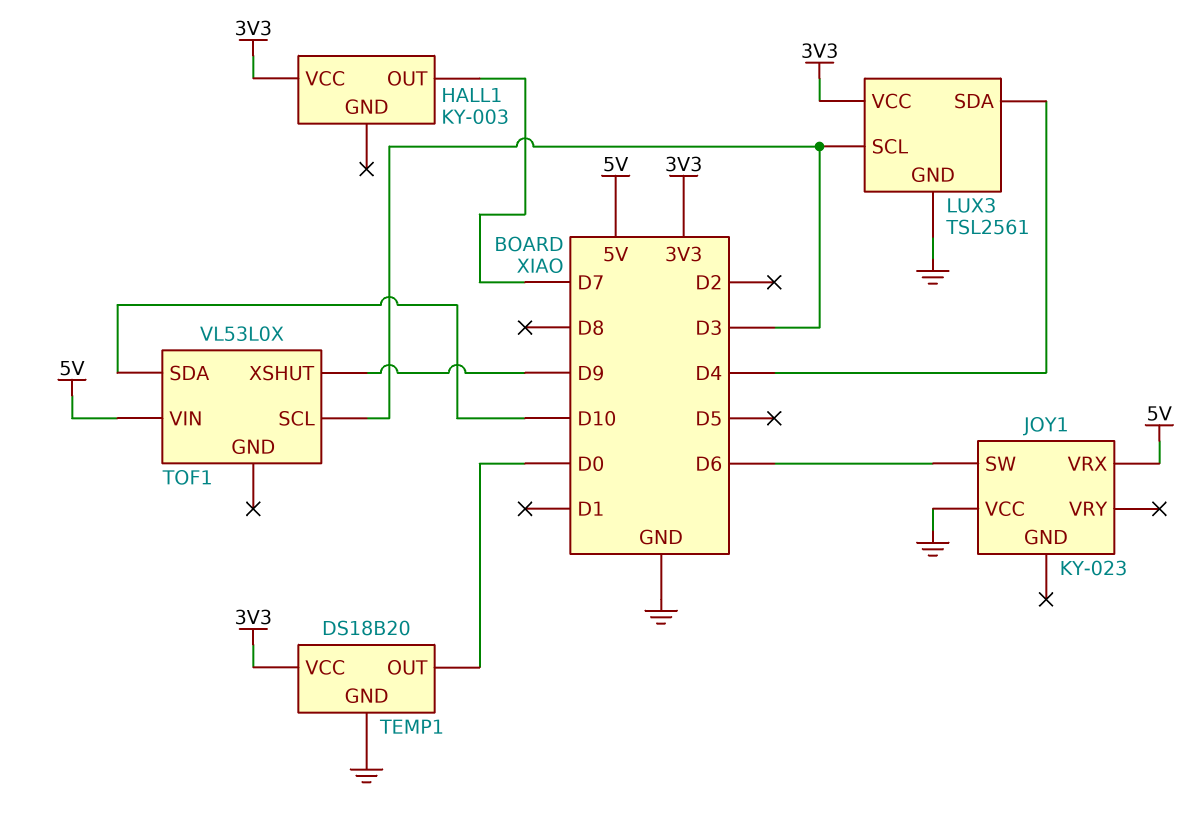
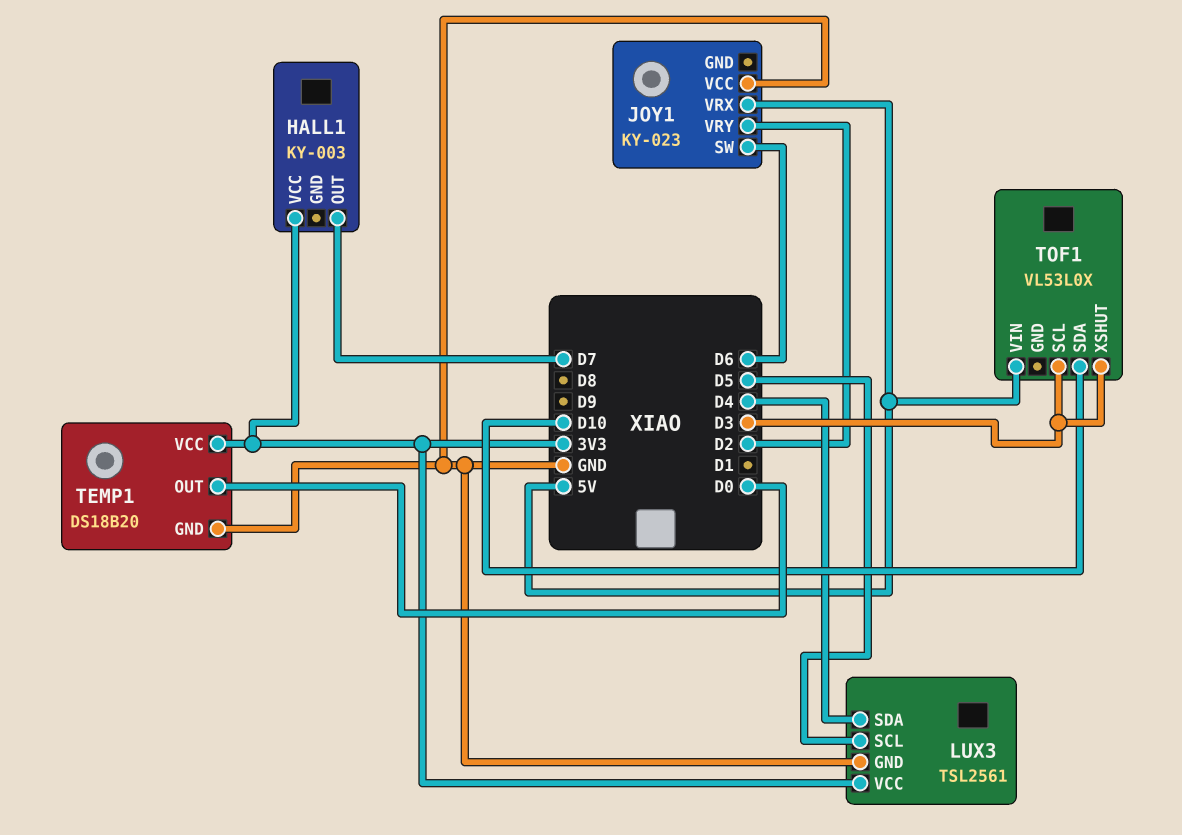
JOY1 pin VRY: none -> D2
LUX3 pin SCL: D3 -> D5
TOF1 pin XSHUT: D9 -> D3

